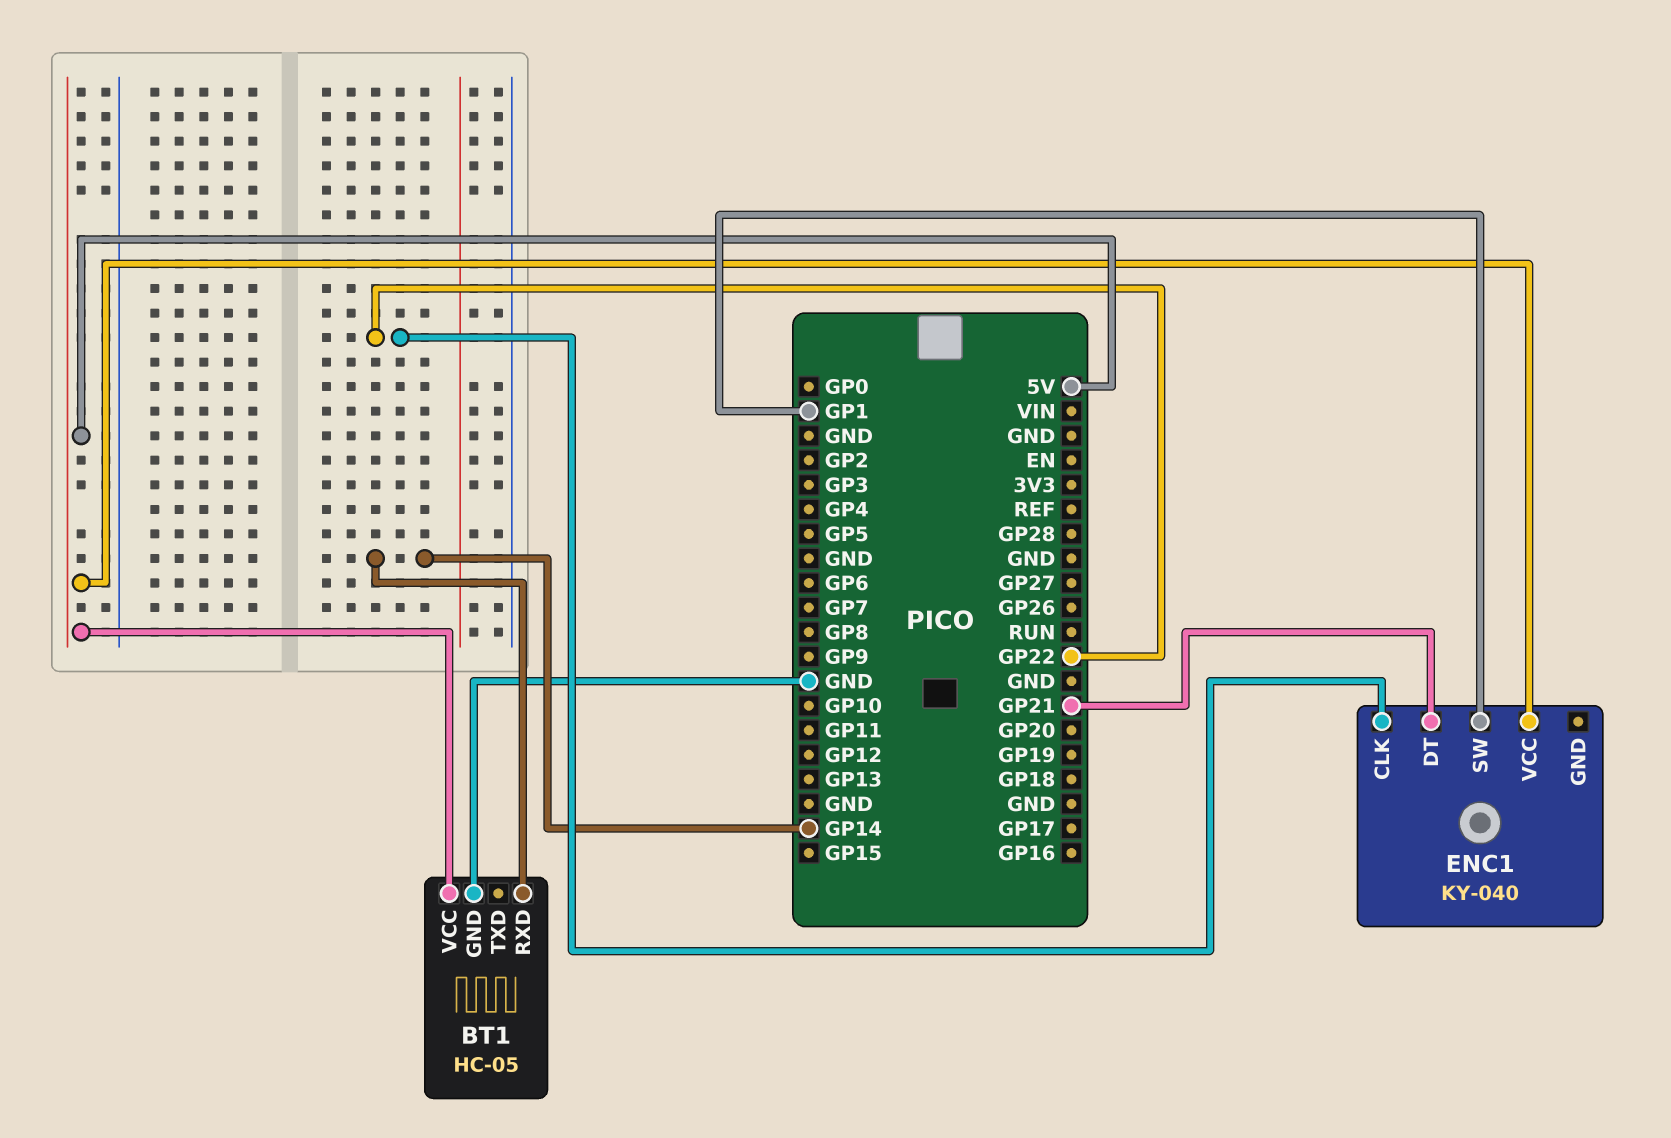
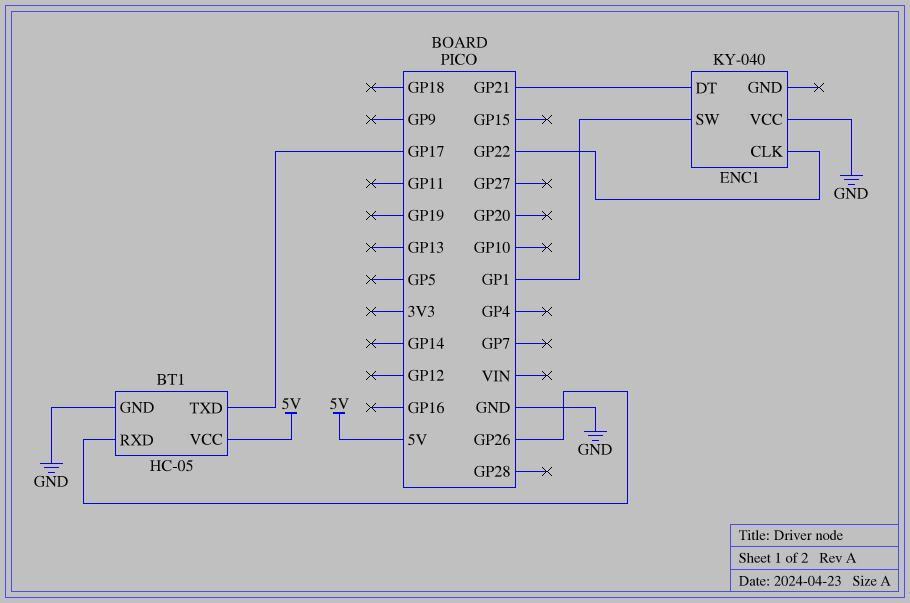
BT1 pin RXD: GP14 -> GP26
BT1 pin TXD: none -> GP17
ENC1 pin VCC: 5V -> GND

